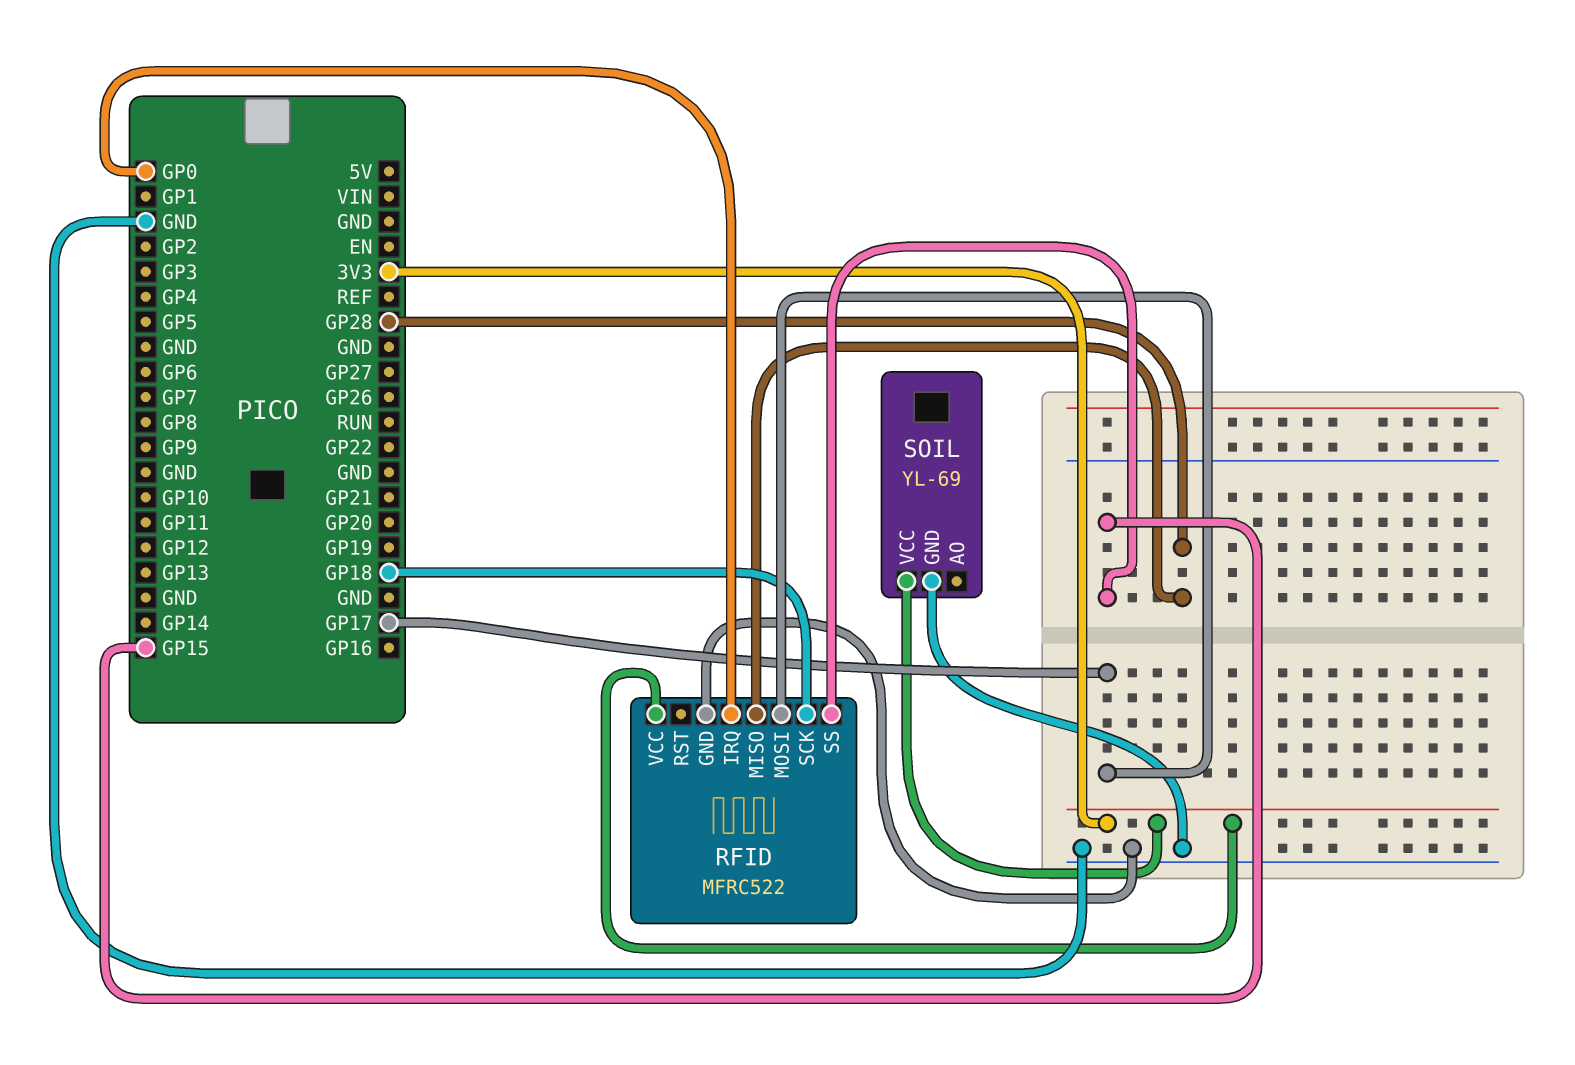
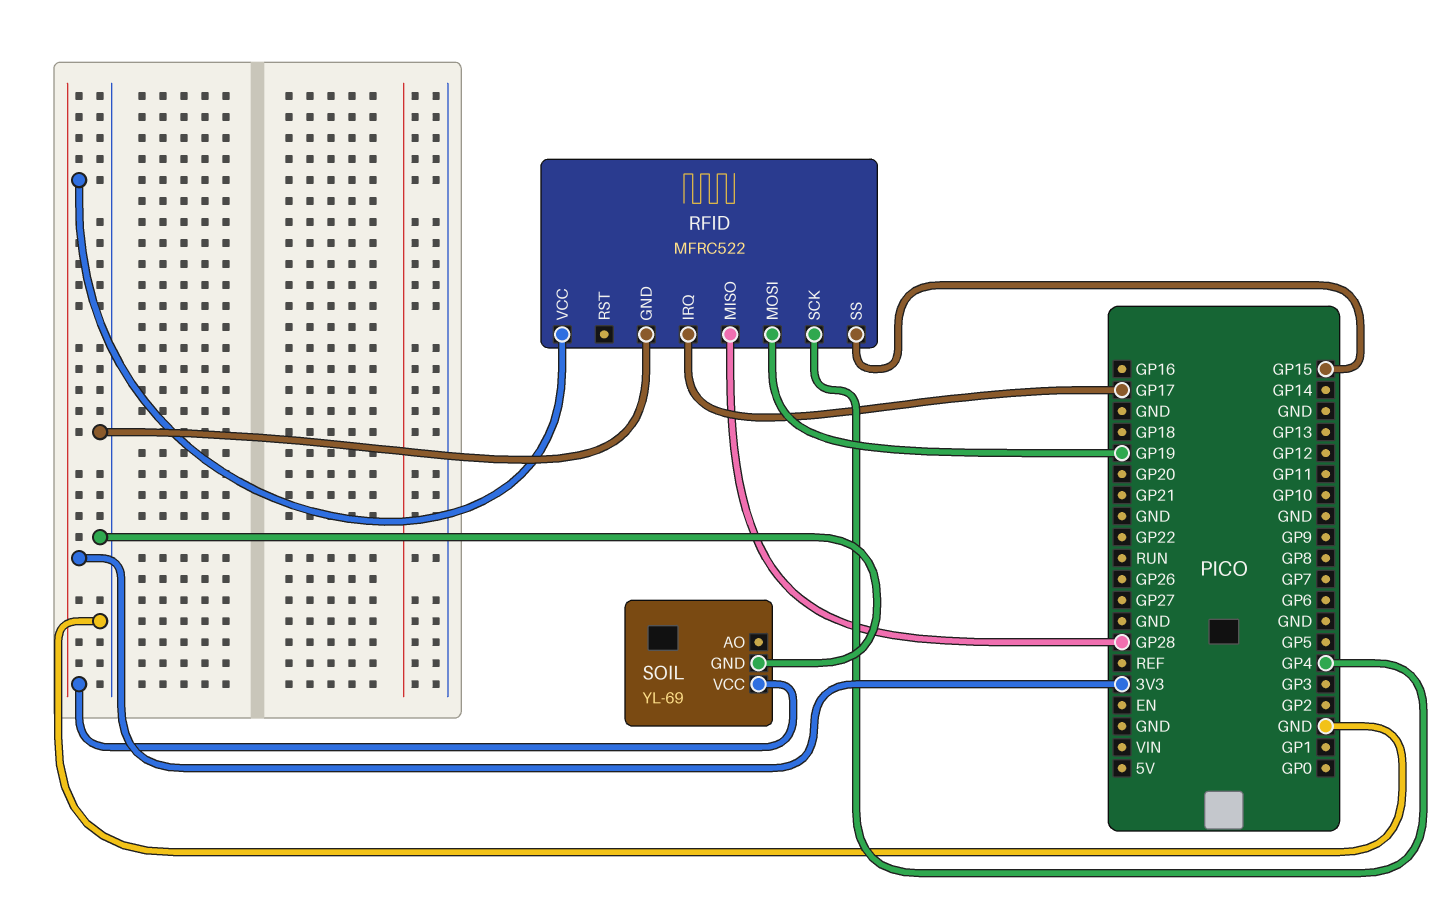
RFID pin IRQ: GP0 -> GP17
RFID pin MOSI: GP17 -> GP19
RFID pin SCK: GP18 -> GP4

